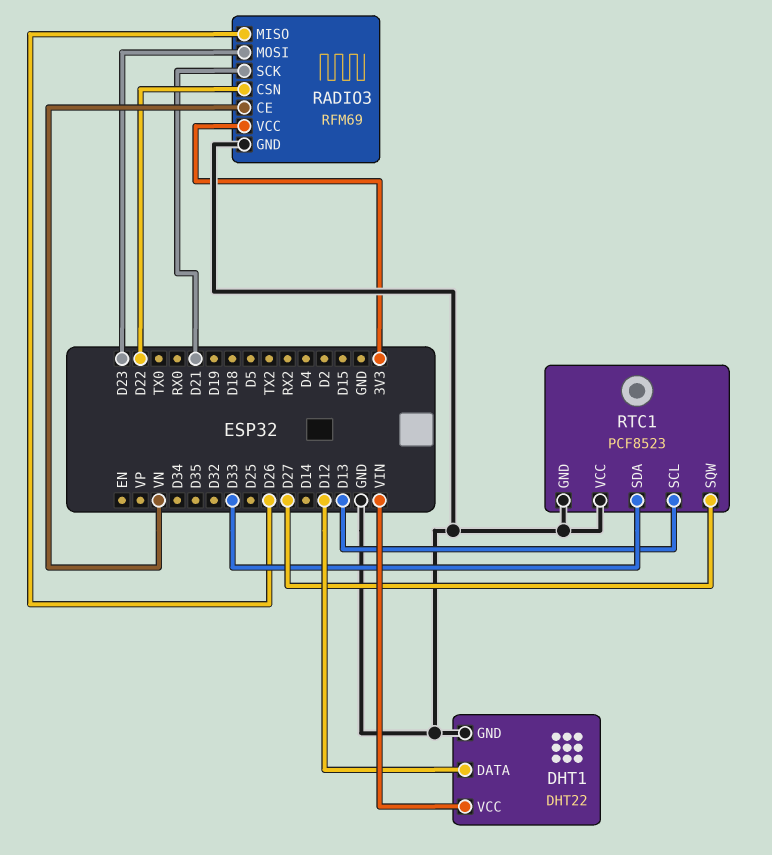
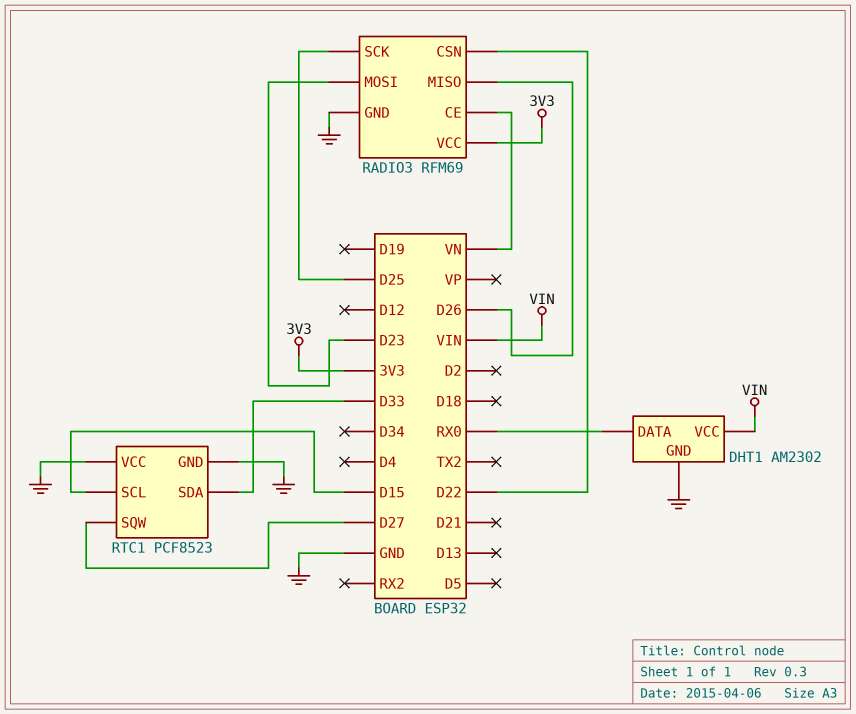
DHT1: DHT22 -> AM2302
DHT1 pin DATA: D12 -> RX0
RADIO3 pin SCK: D21 -> D25
RTC1 pin SCL: D13 -> D15

